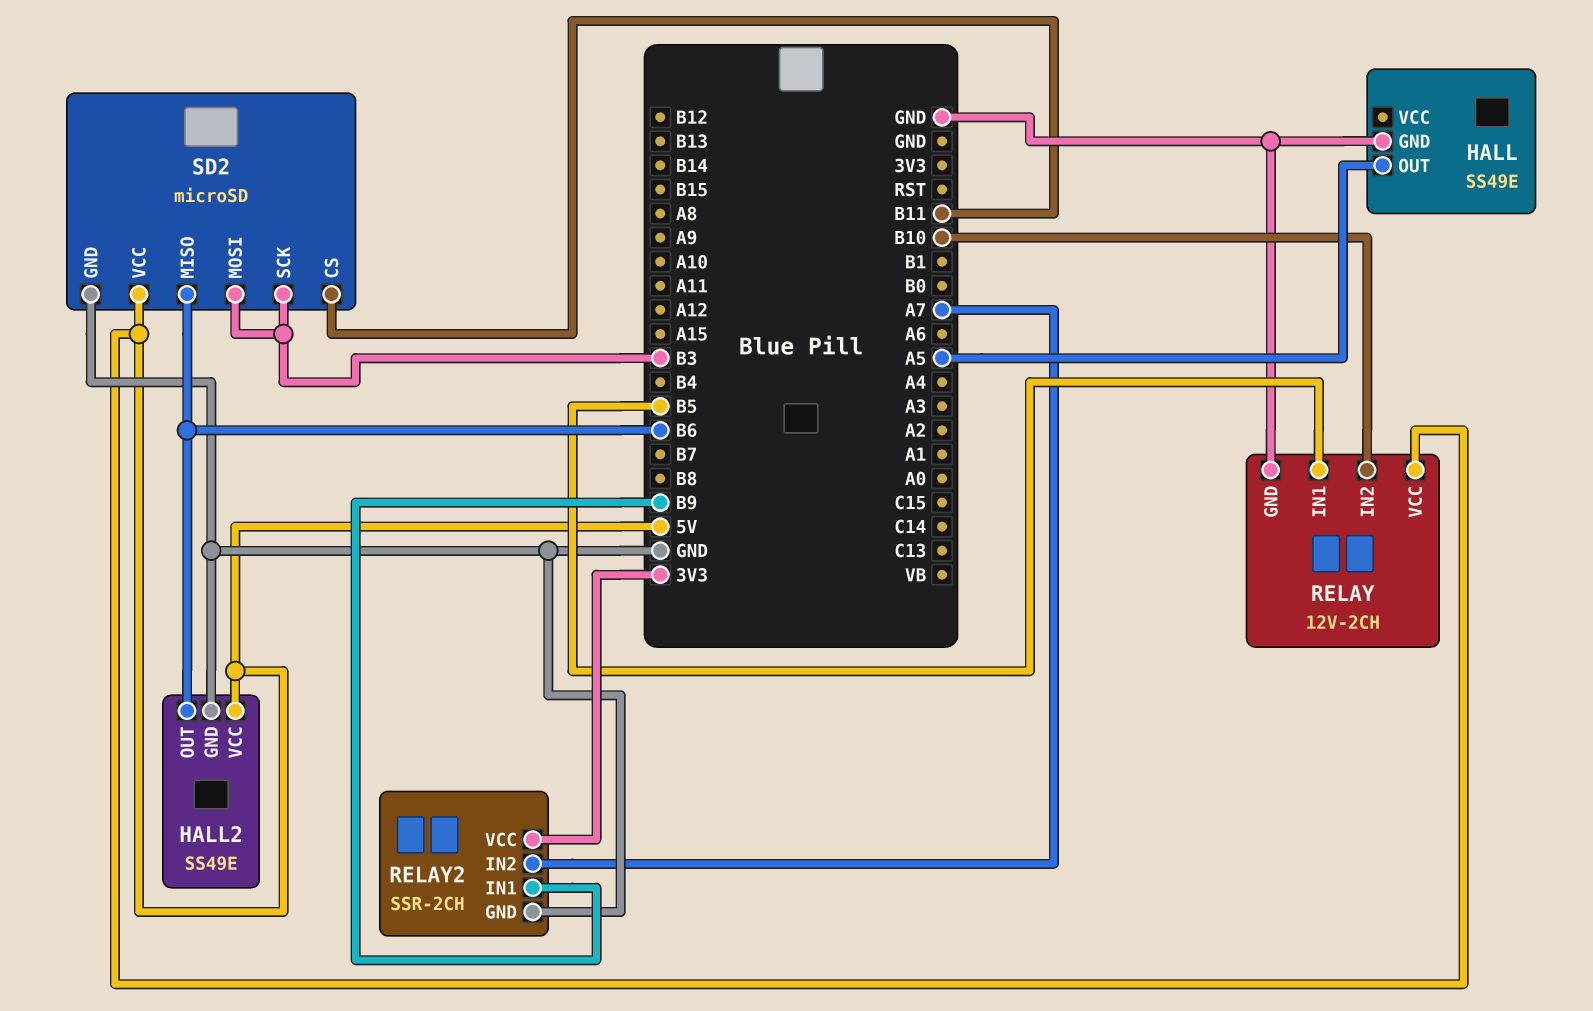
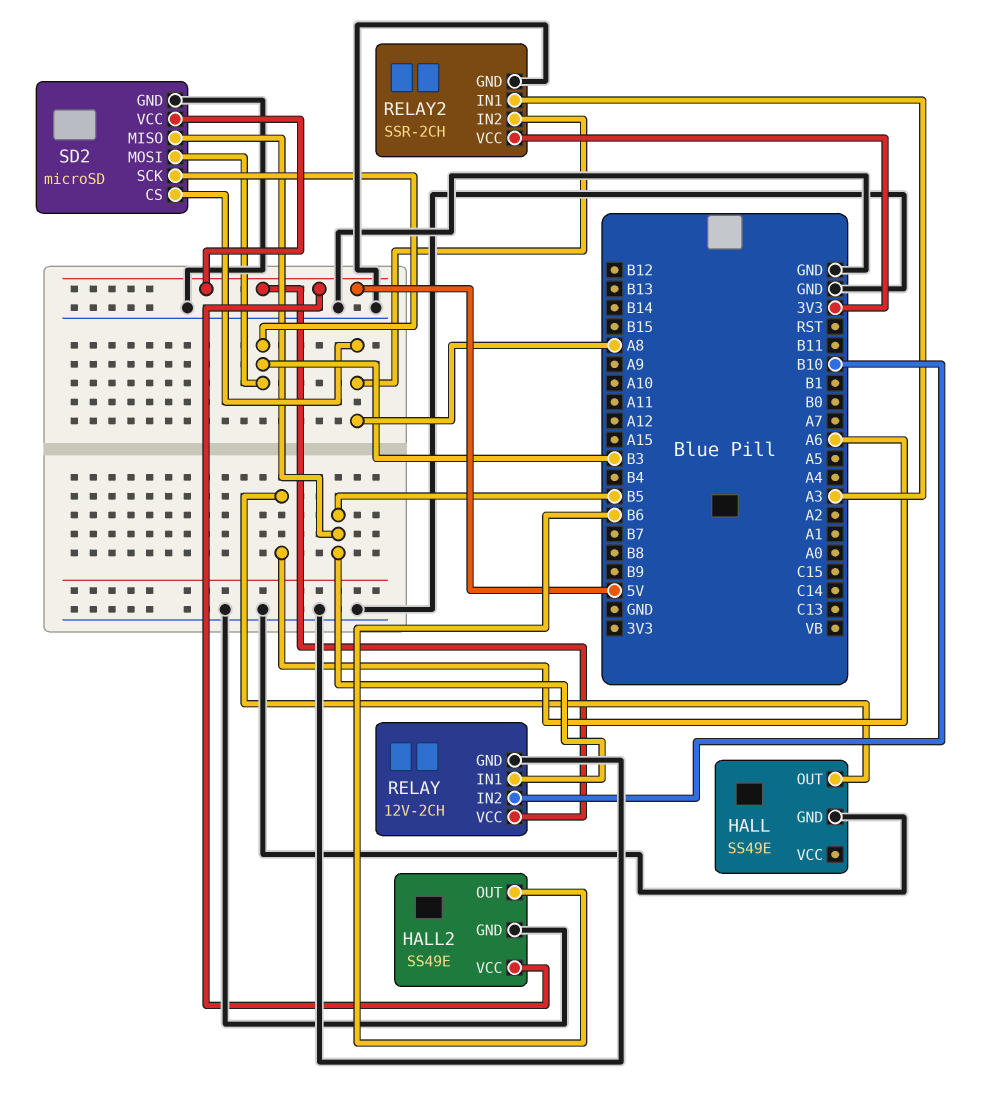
HALL pin OUT: A5 -> A6
RELAY2 pin IN1: B9 -> A3
RELAY2 pin IN2: A7 -> A8
SD2 pin CS: B11 -> A8
SD2 pin MISO: B6 -> B5

